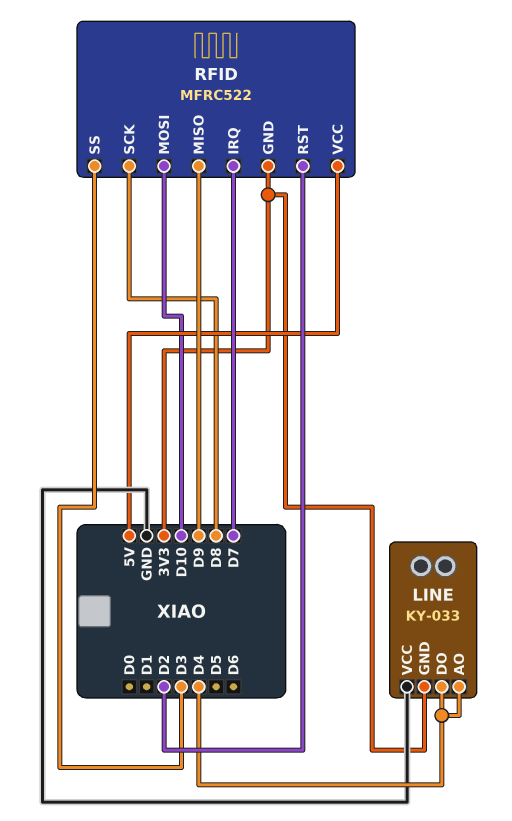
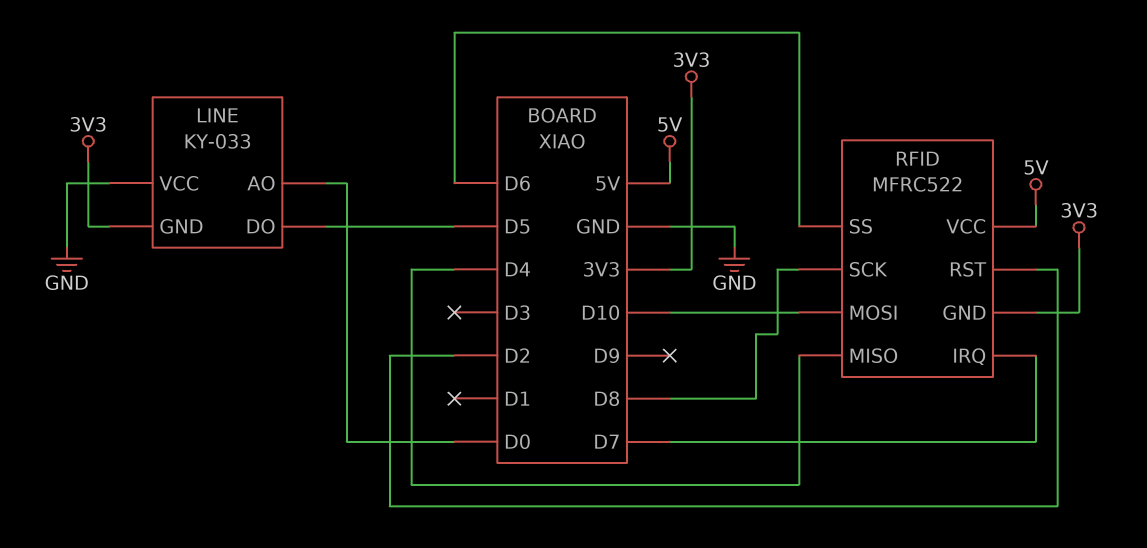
LINE pin AO: D4 -> D0
LINE pin DO: D4 -> D5
RFID pin MISO: D9 -> D4
RFID pin SS: D3 -> D6

